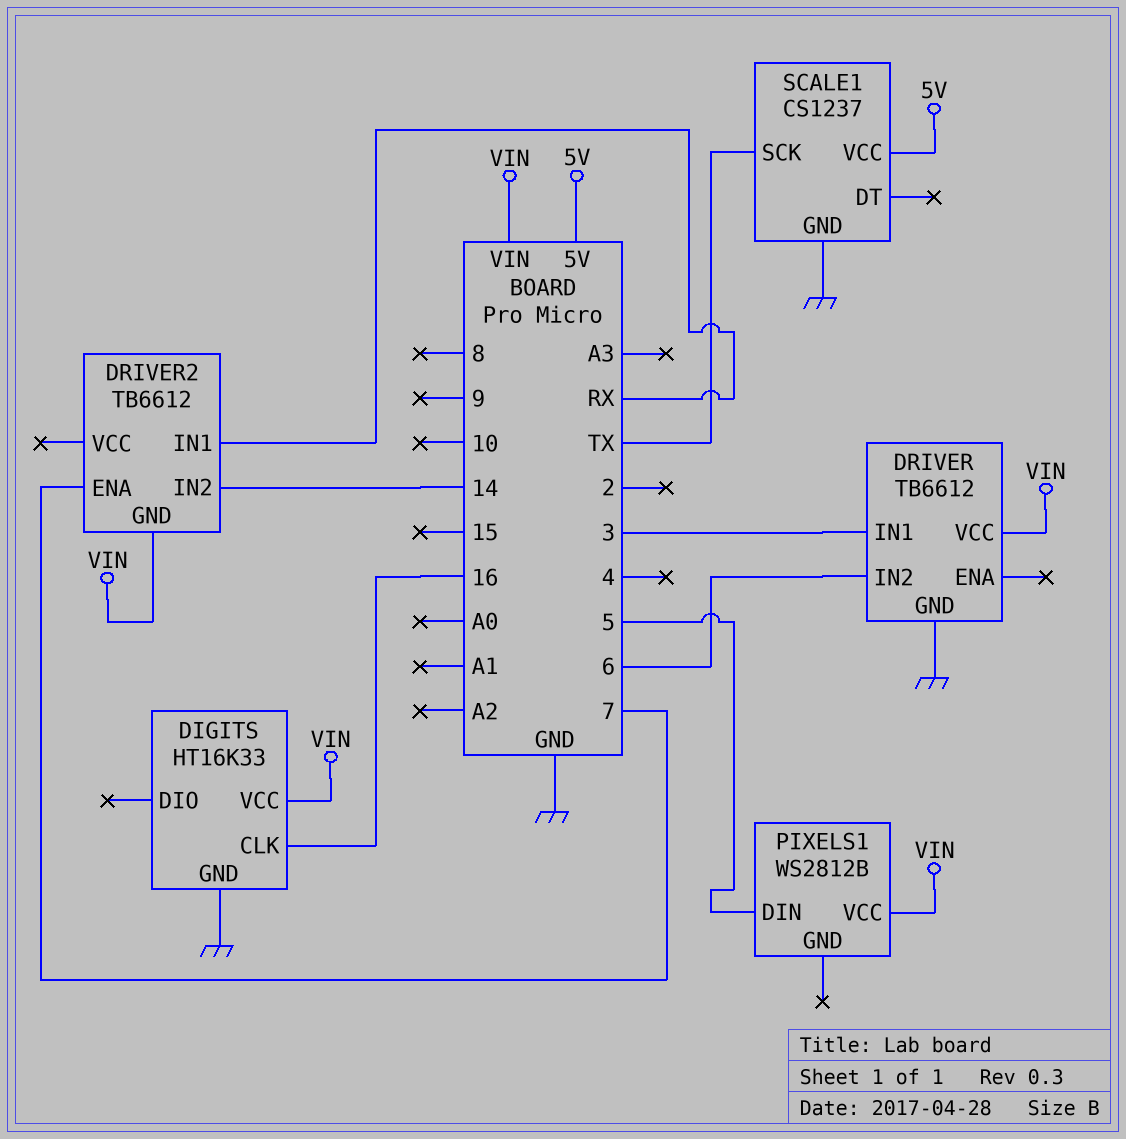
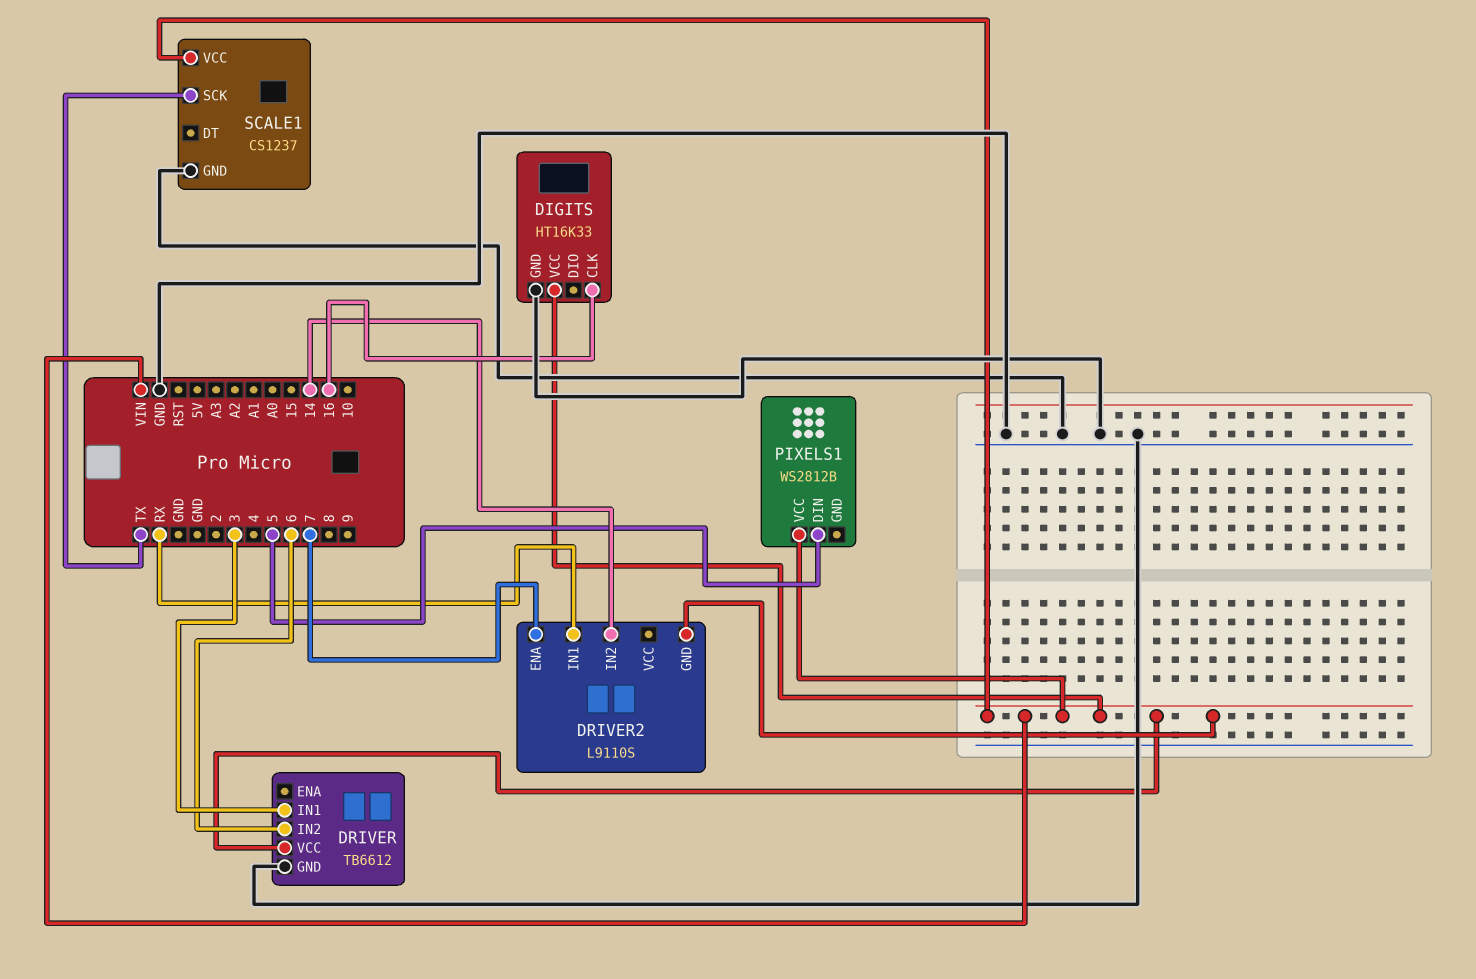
DRIVER2: TB6612 -> L9110S
SCALE1 pin VCC: 5V -> VIN

